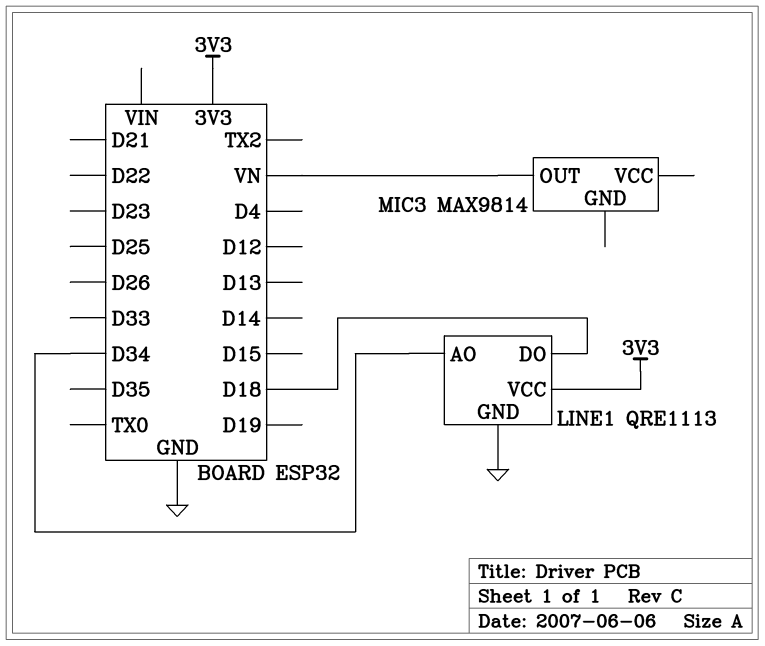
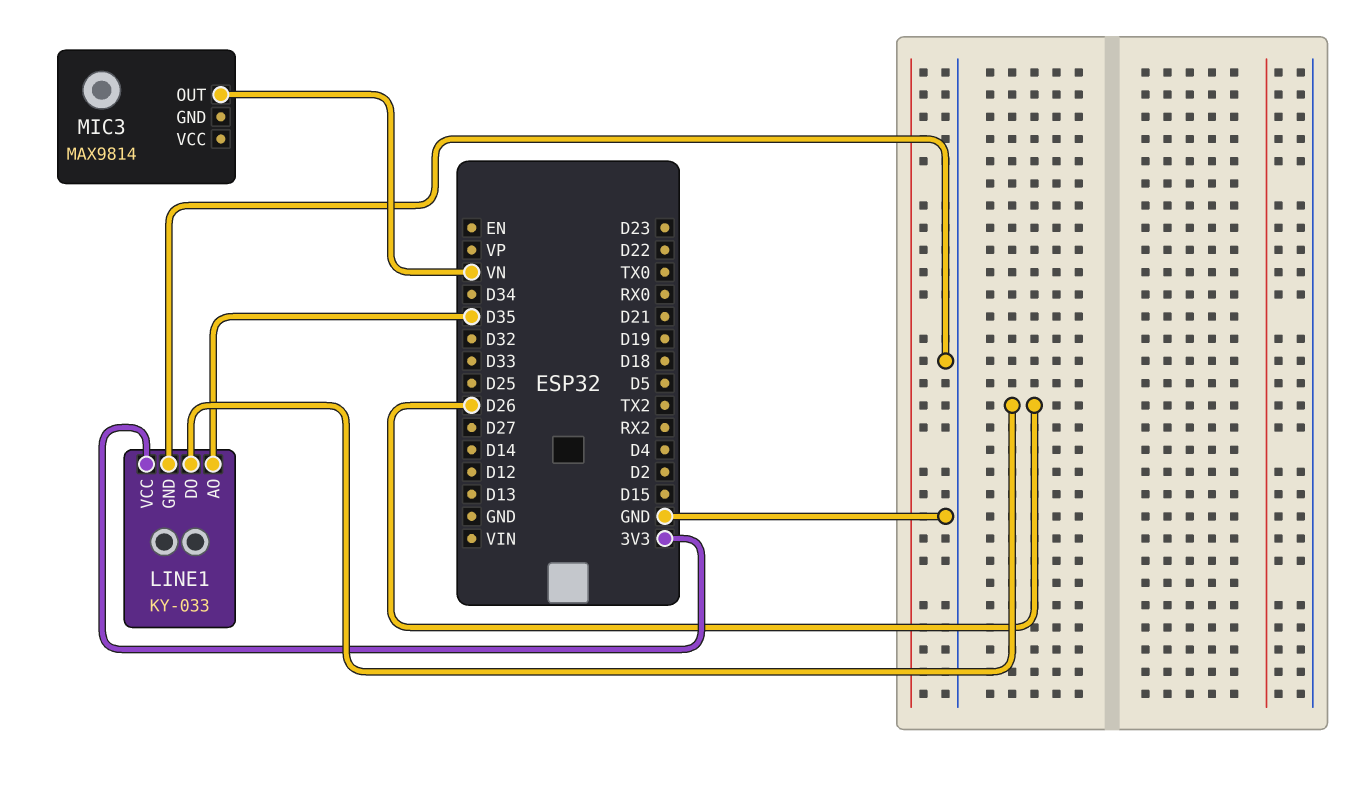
LINE1: QRE1113 -> KY-033
LINE1 pin AO: D34 -> D35
LINE1 pin DO: D18 -> D26

